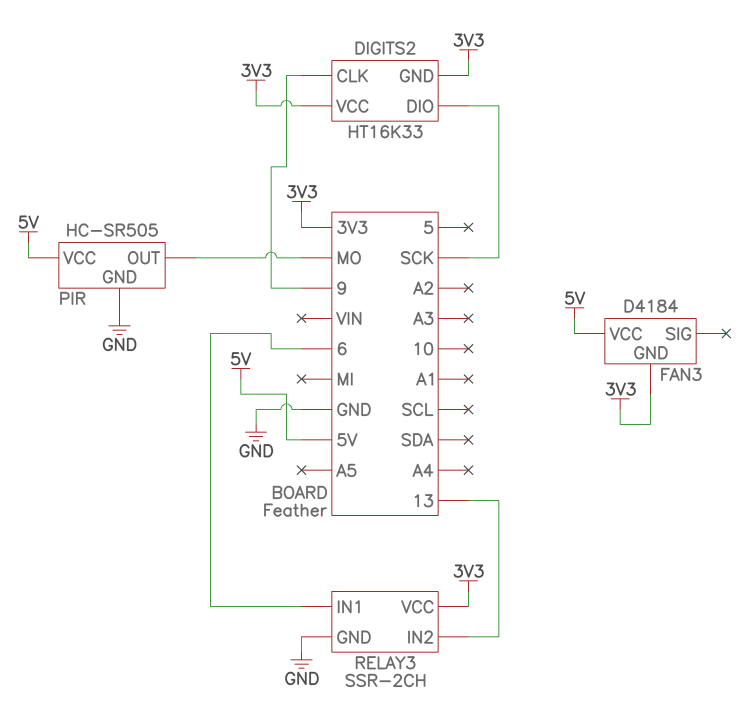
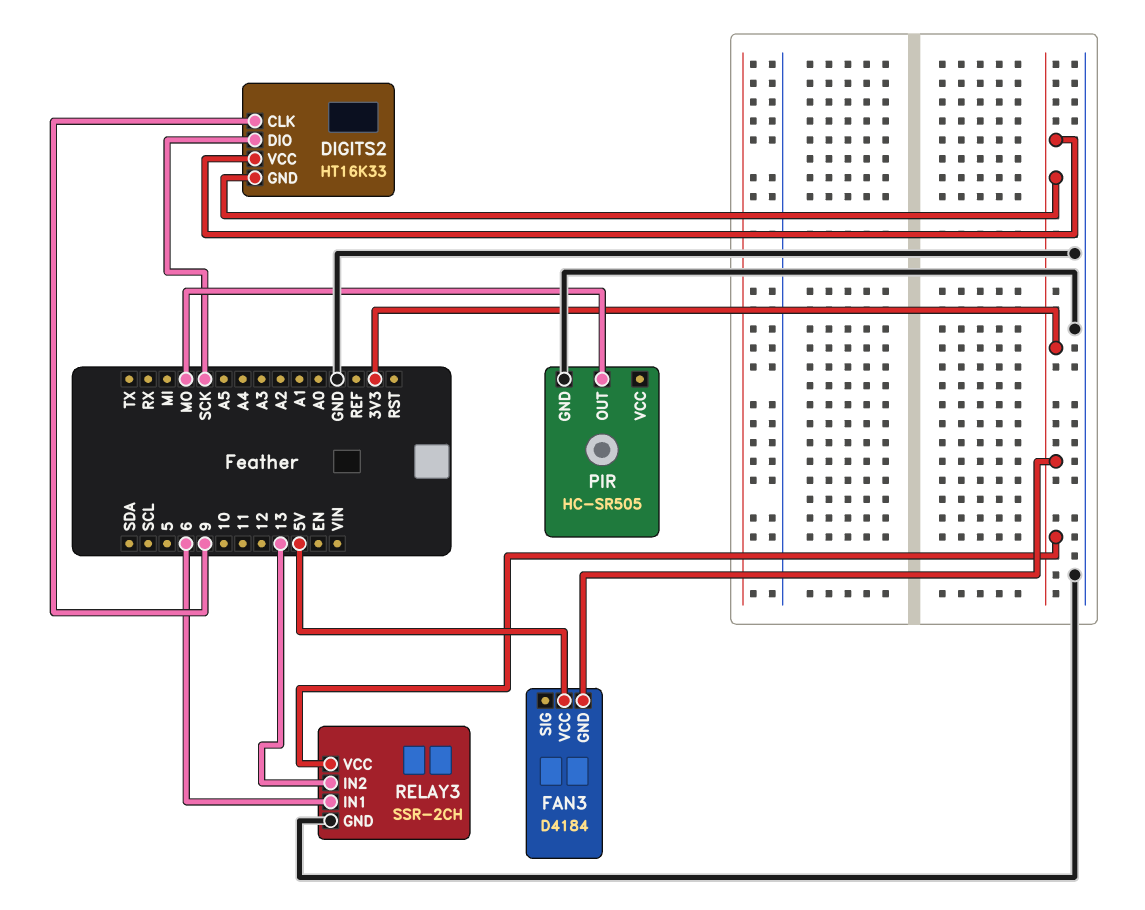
PIR pin VCC: 5V -> none

